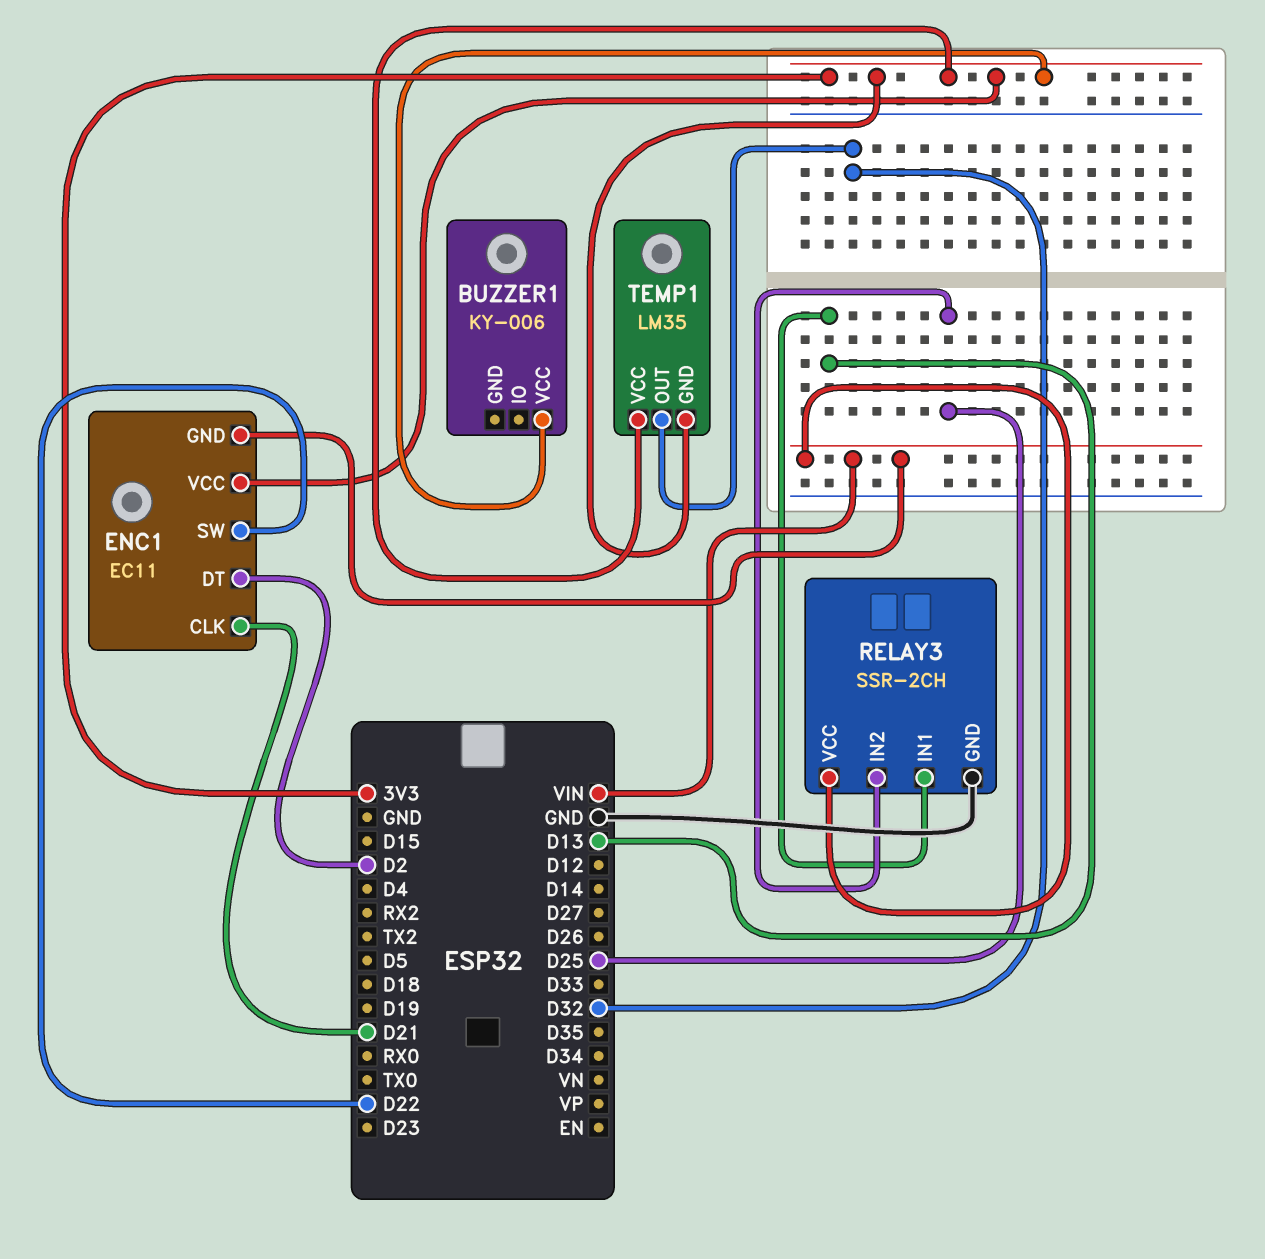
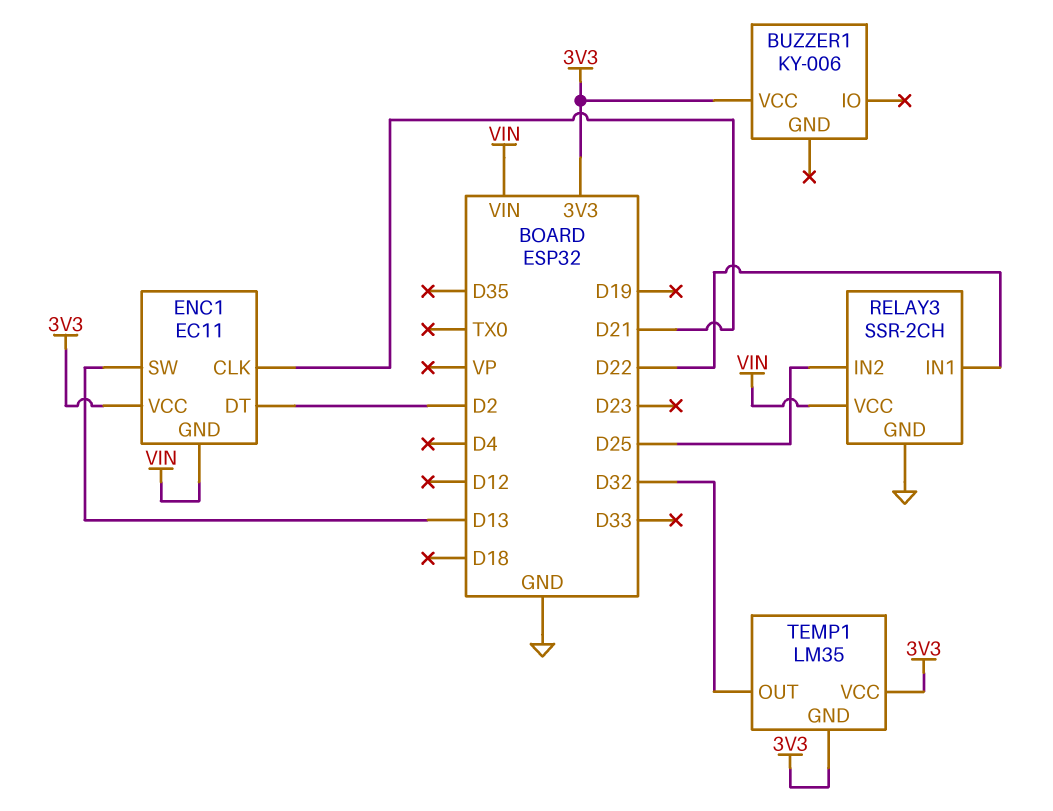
ENC1 pin SW: D22 -> D13
RELAY3 pin IN1: D13 -> D22

